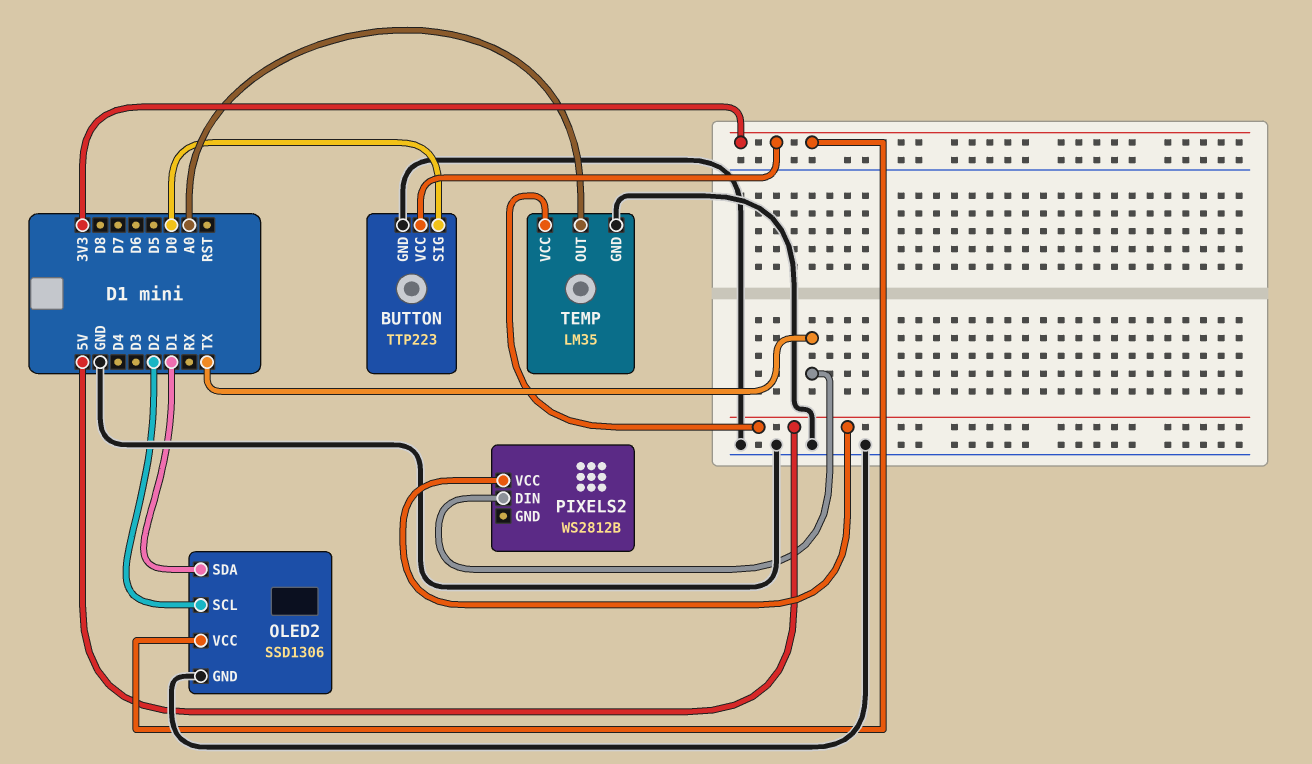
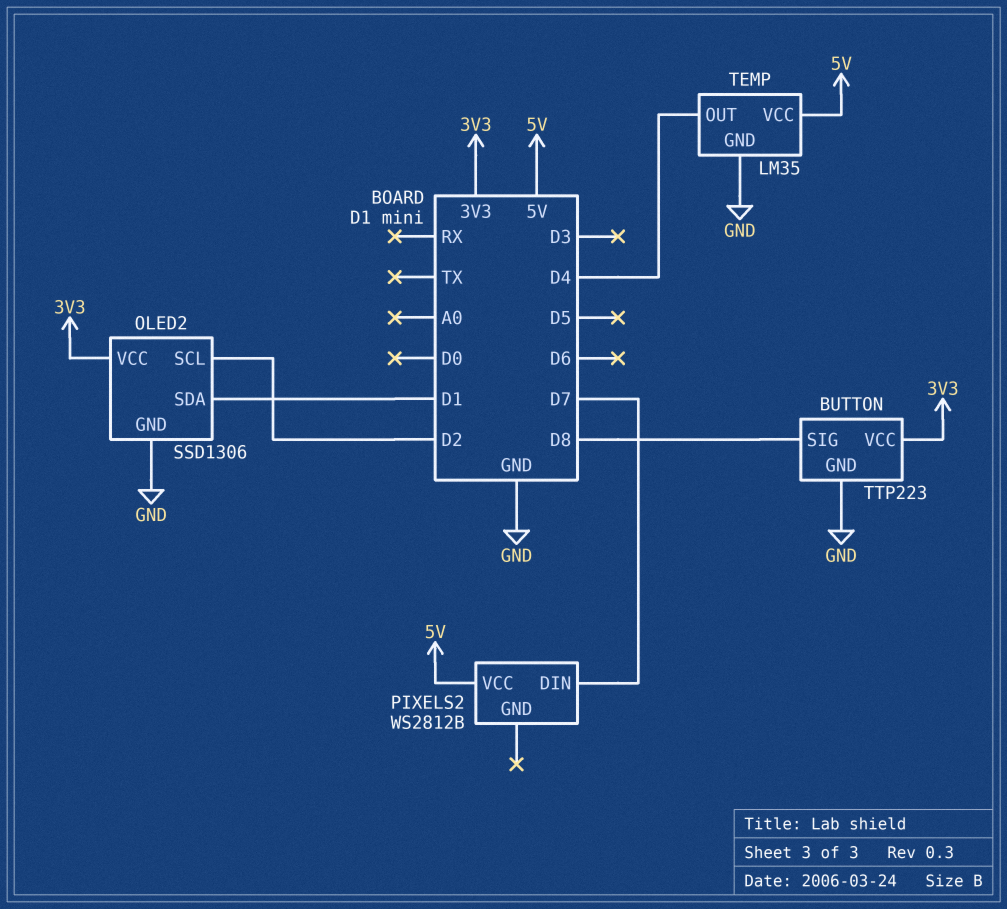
BUTTON pin SIG: D0 -> D8
PIXELS2 pin DIN: TX -> D7
TEMP pin OUT: A0 -> D4

